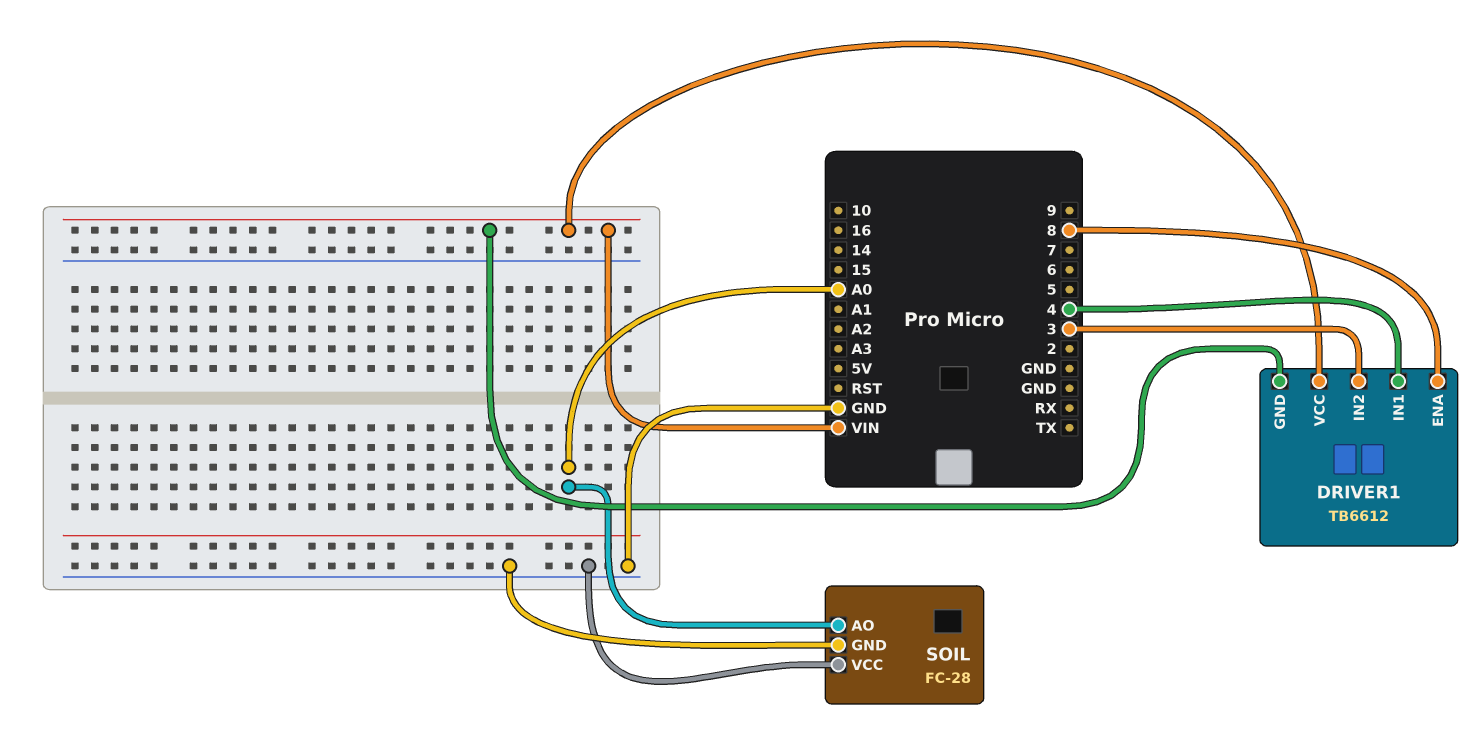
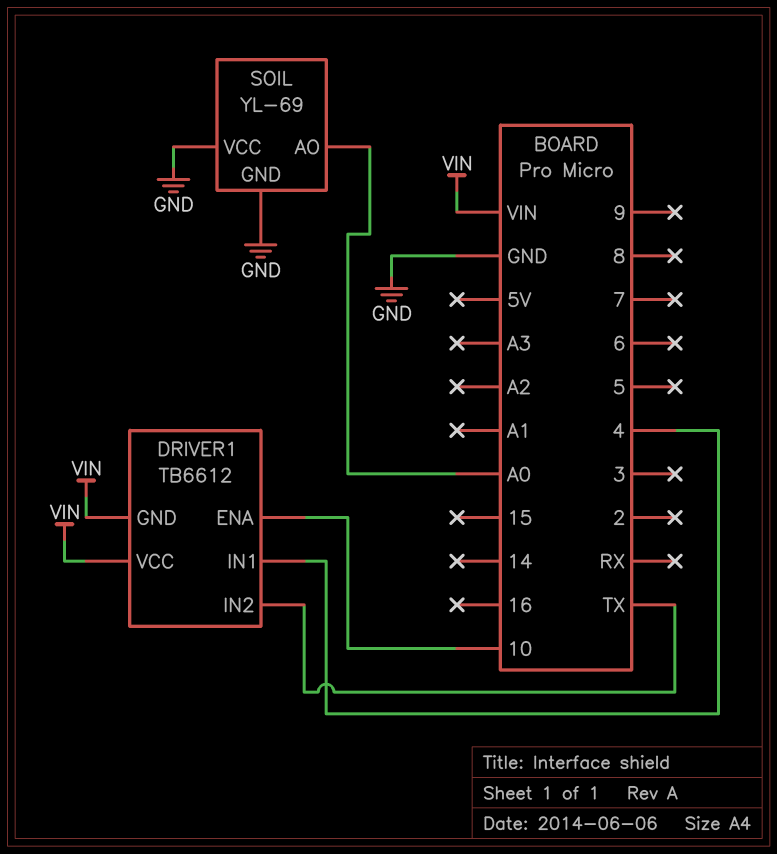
DRIVER1 pin ENA: 8 -> 10
DRIVER1 pin IN2: 3 -> TX
SOIL: FC-28 -> YL-69

